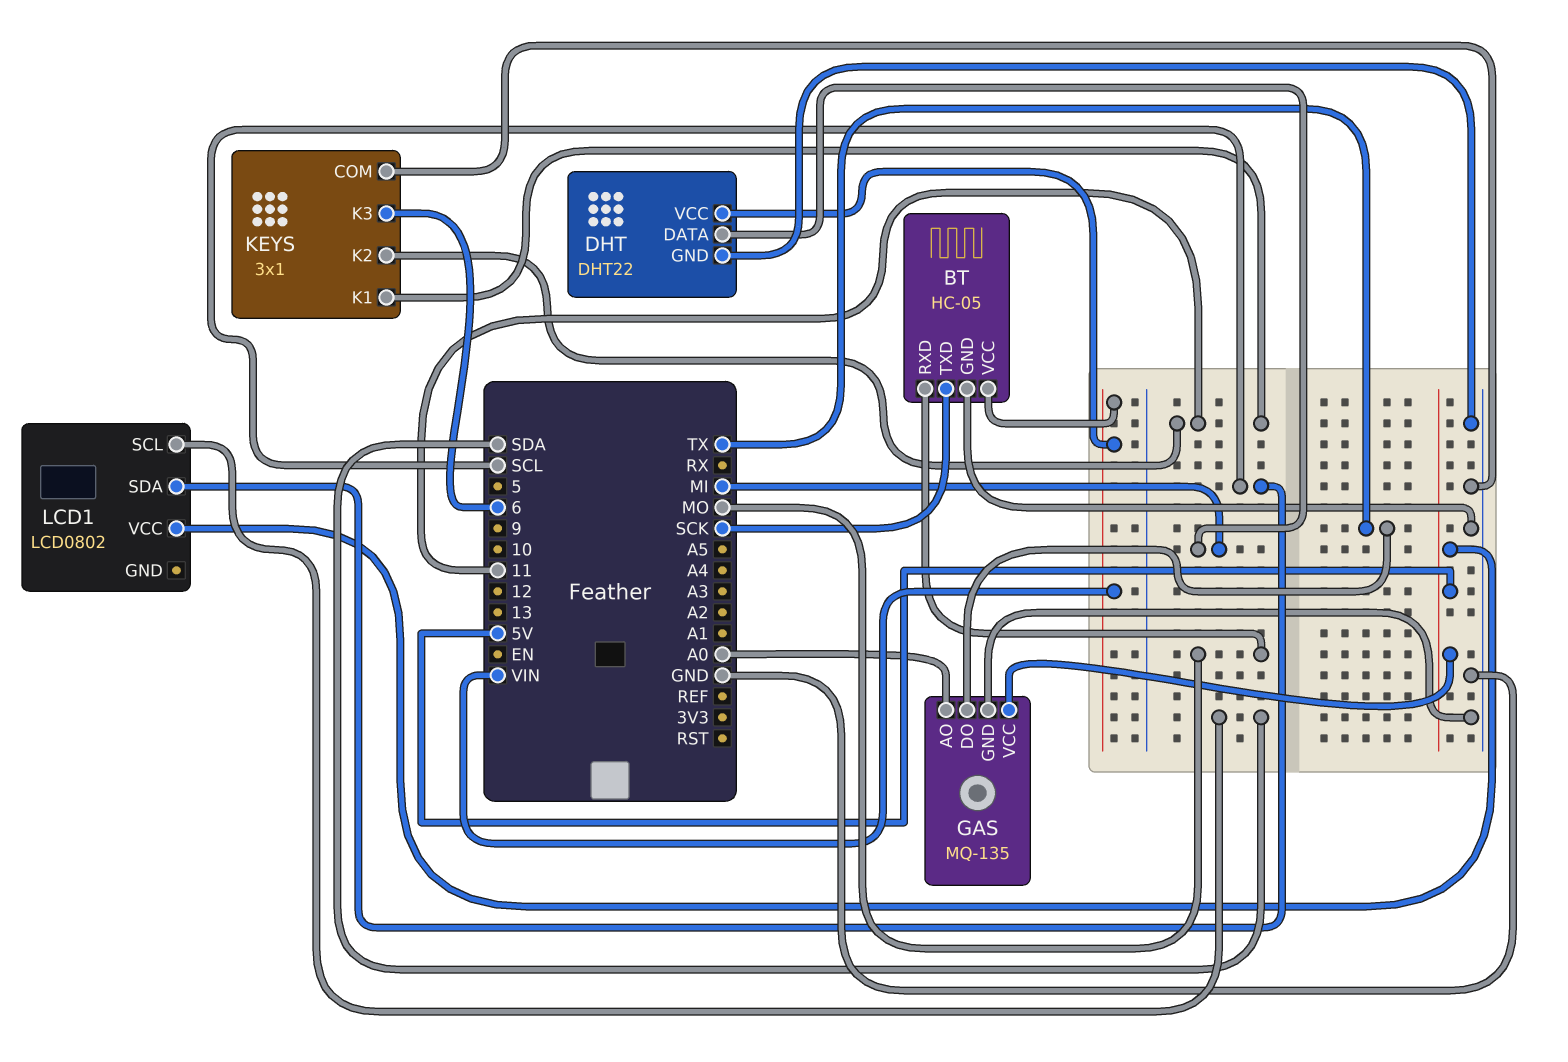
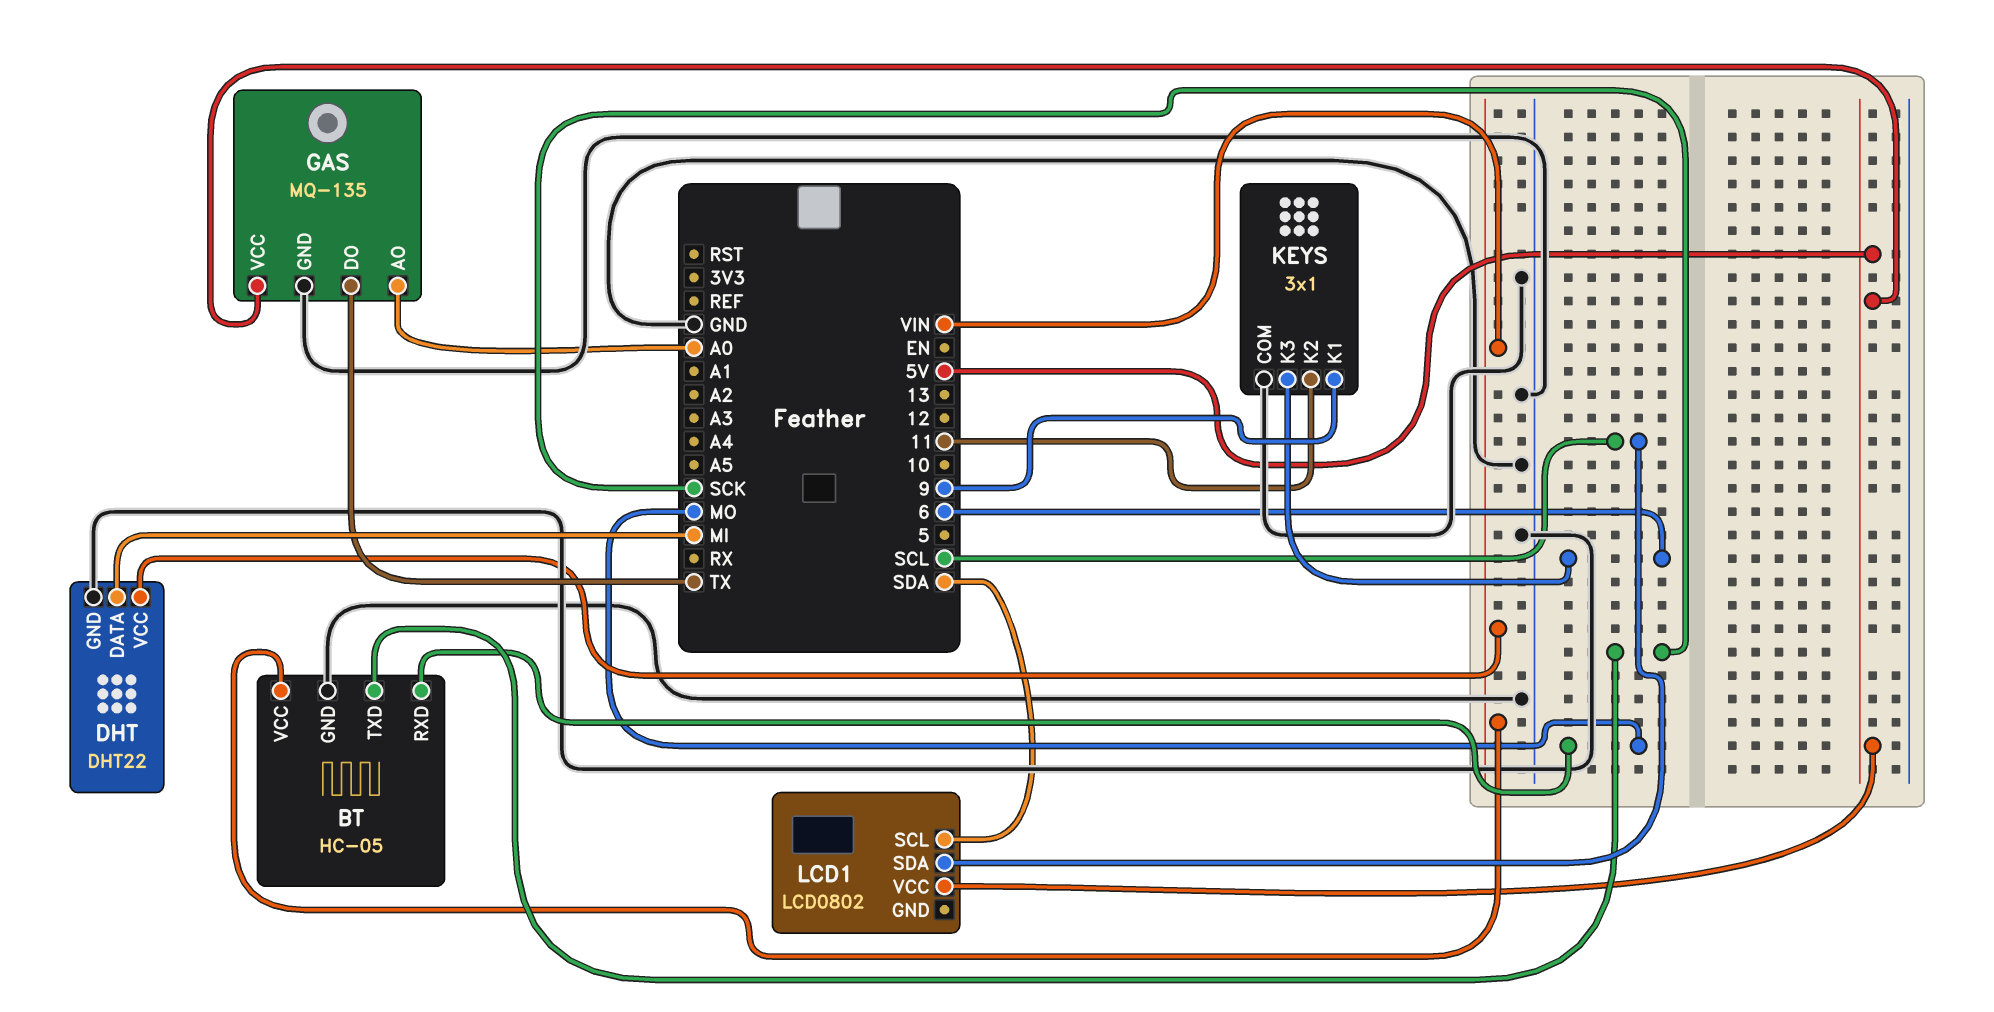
KEYS pin K1: 11 -> 9

